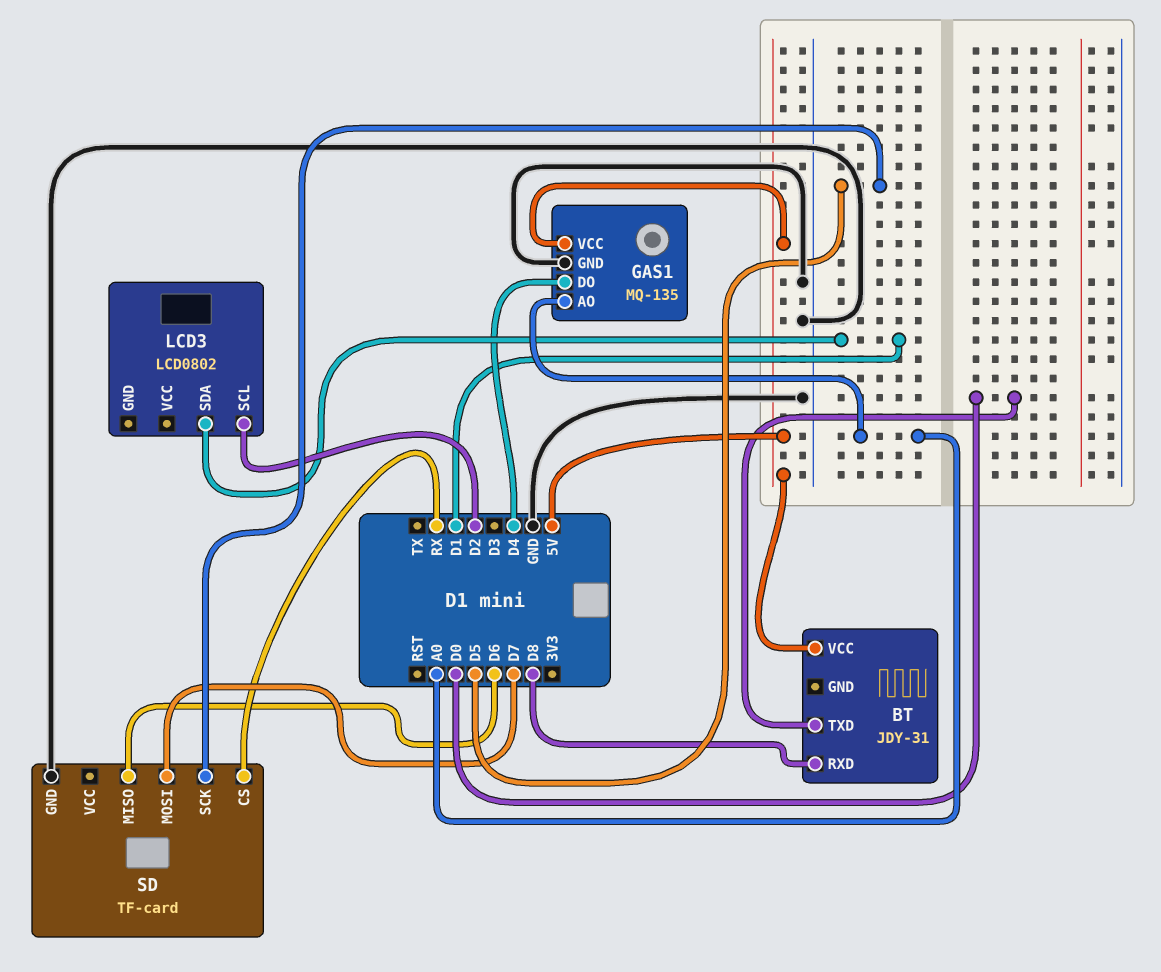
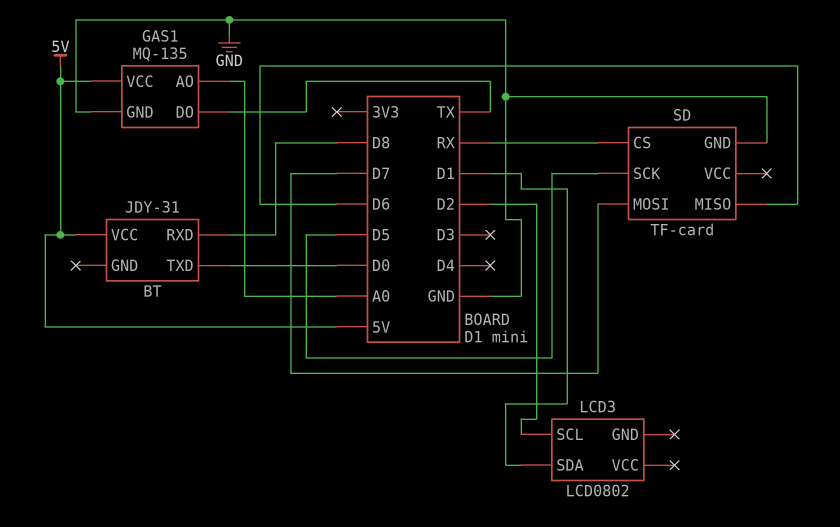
GAS1 pin DO: D4 -> TX

